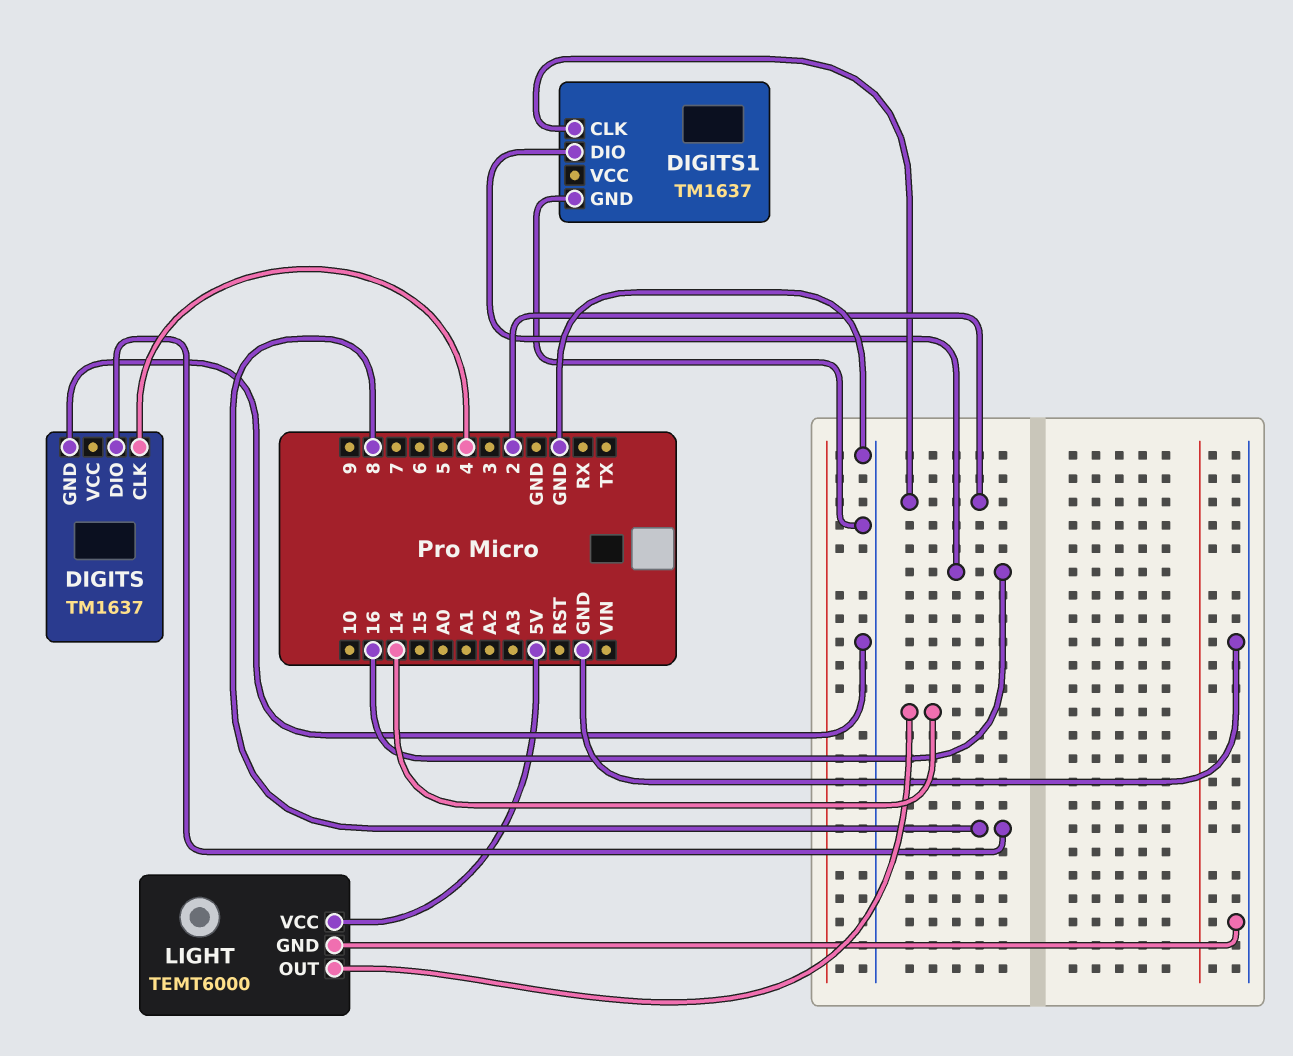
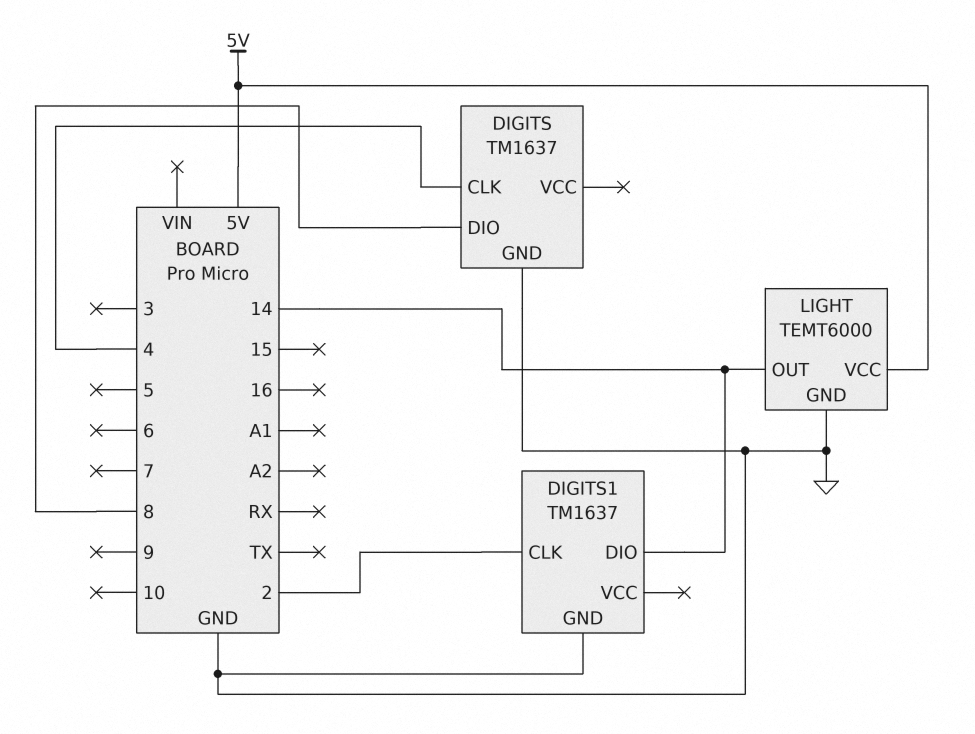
DIGITS1 pin DIO: 16 -> 14

